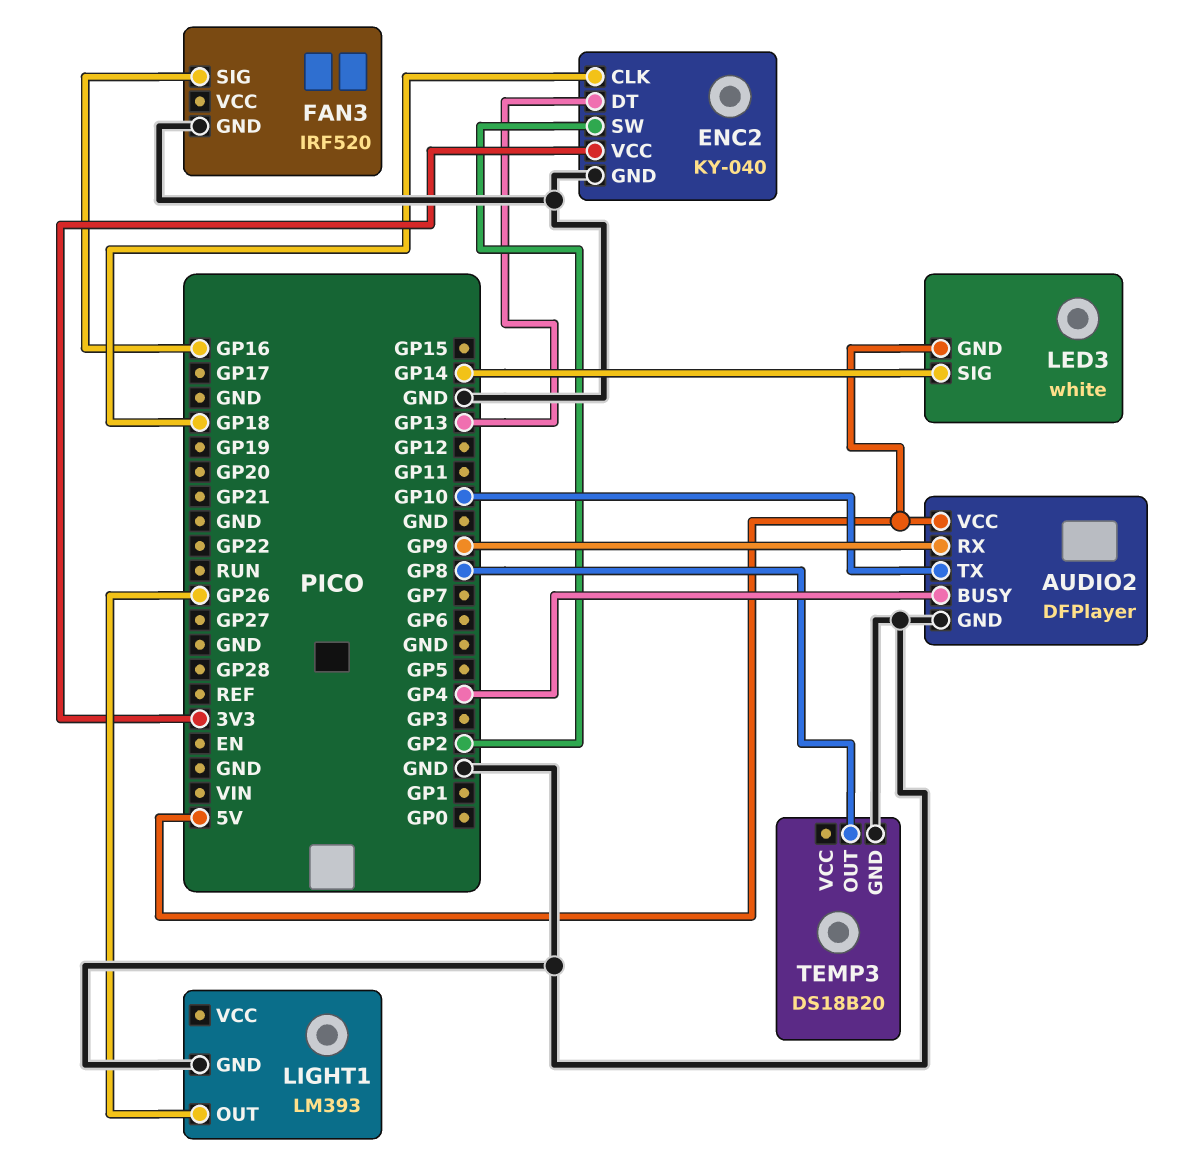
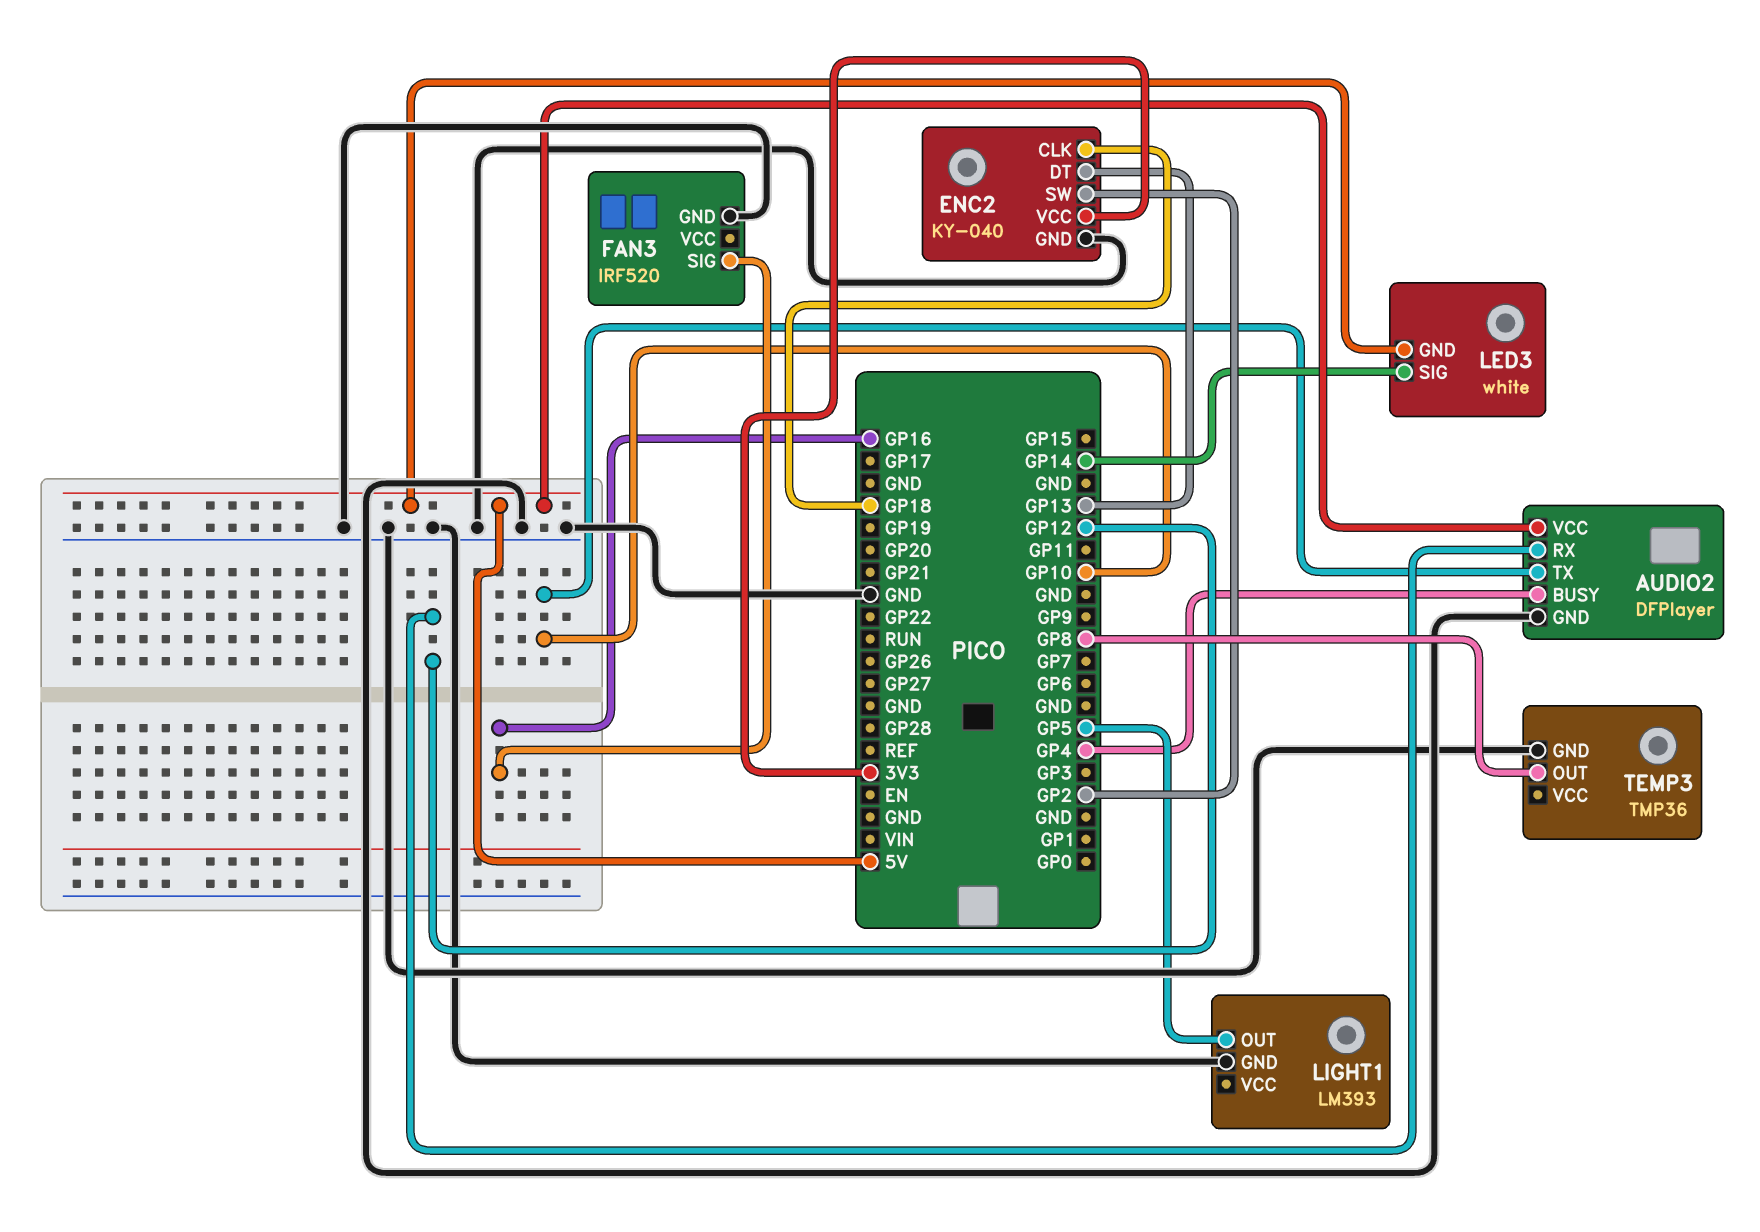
AUDIO2 pin RX: GP9 -> GP12
LIGHT1 pin OUT: GP26 -> GP5
TEMP3: DS18B20 -> TMP36

